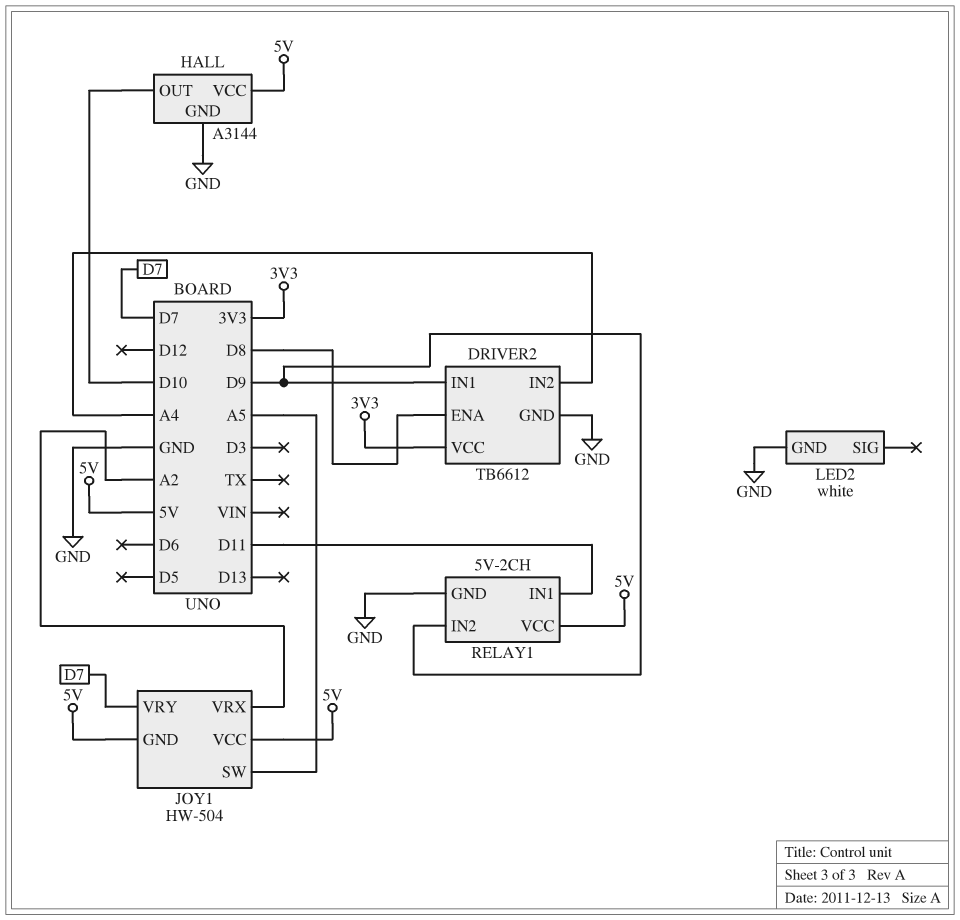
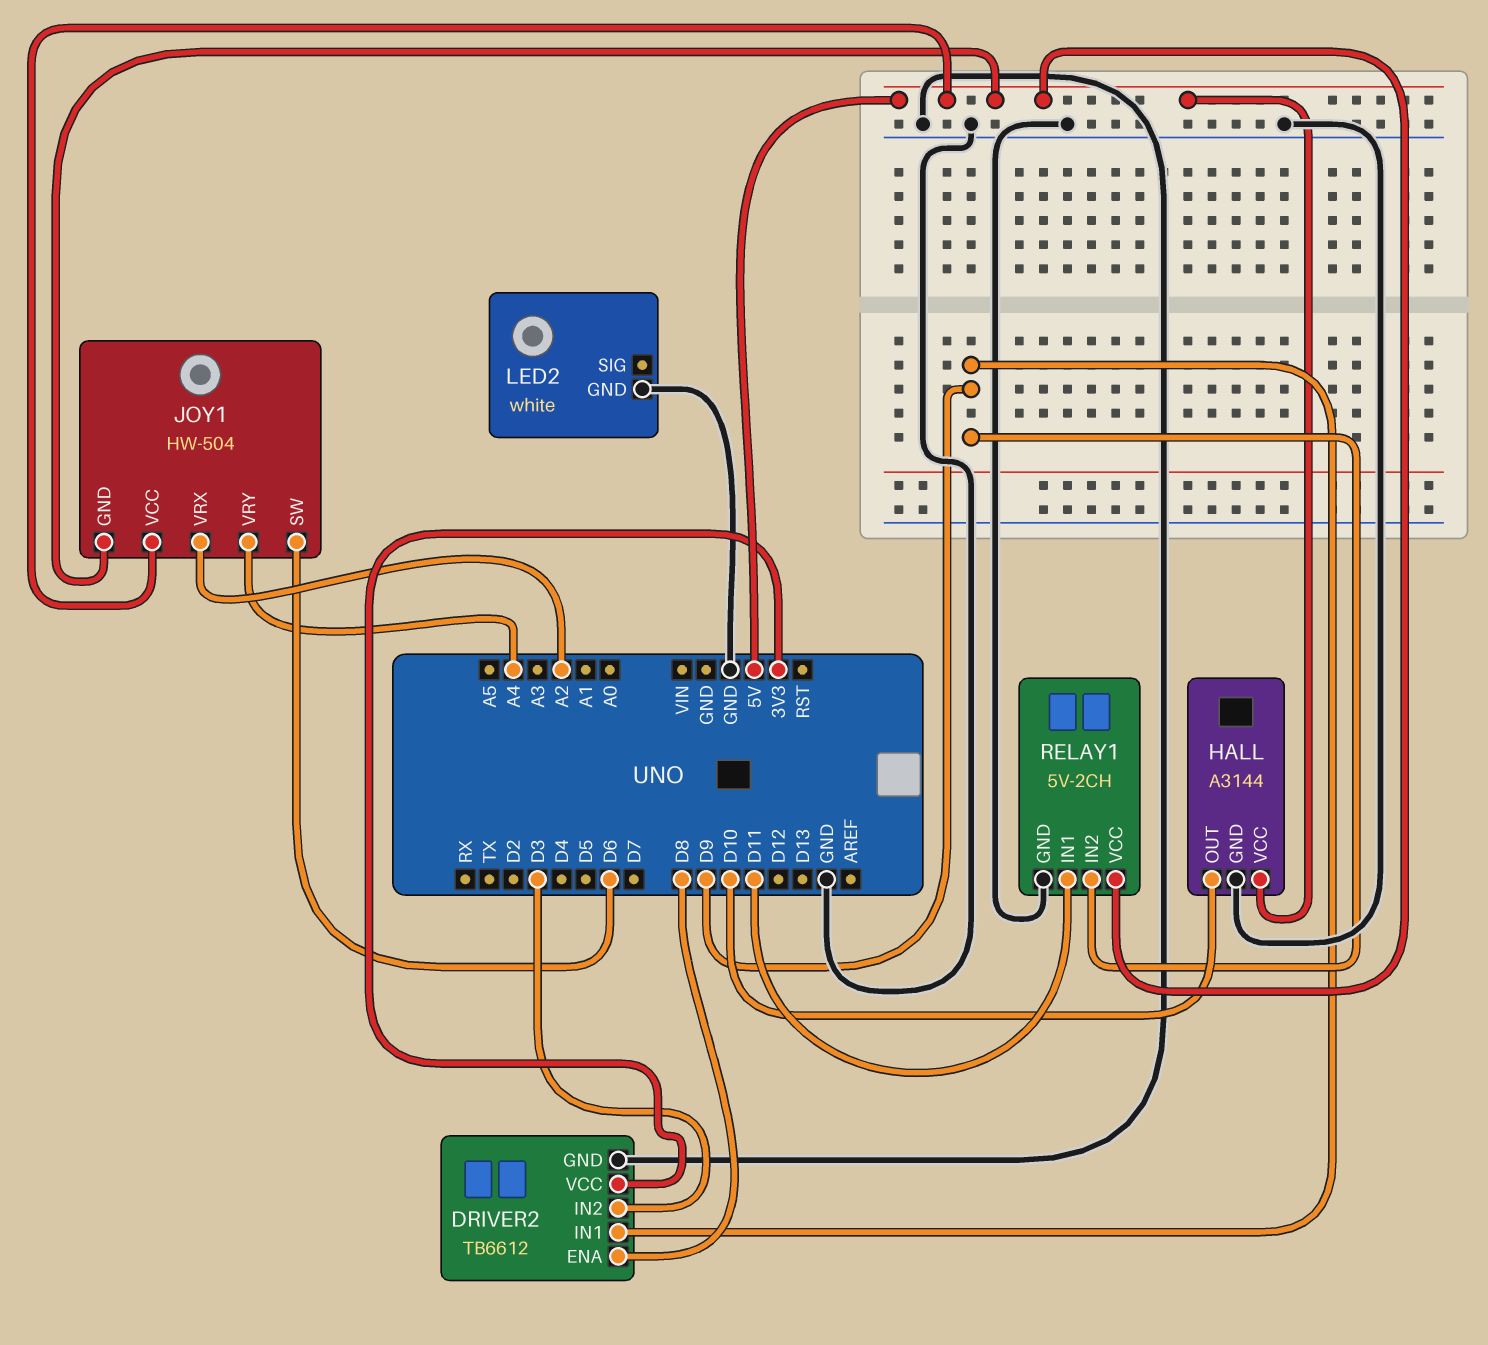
DRIVER2 pin IN2: A4 -> D3
JOY1 pin SW: A5 -> D6
JOY1 pin VRY: D7 -> A4

